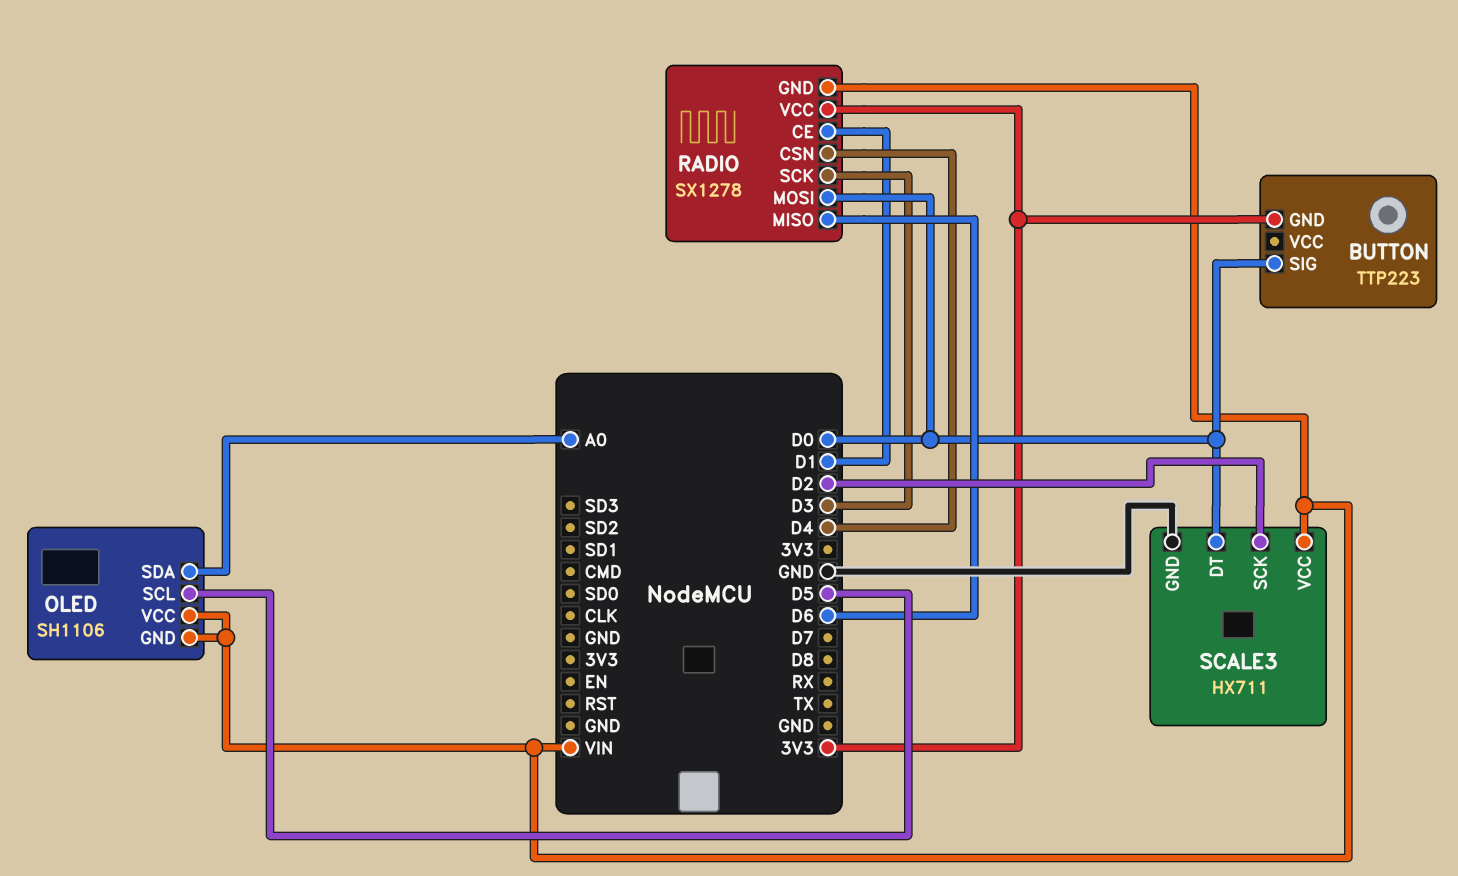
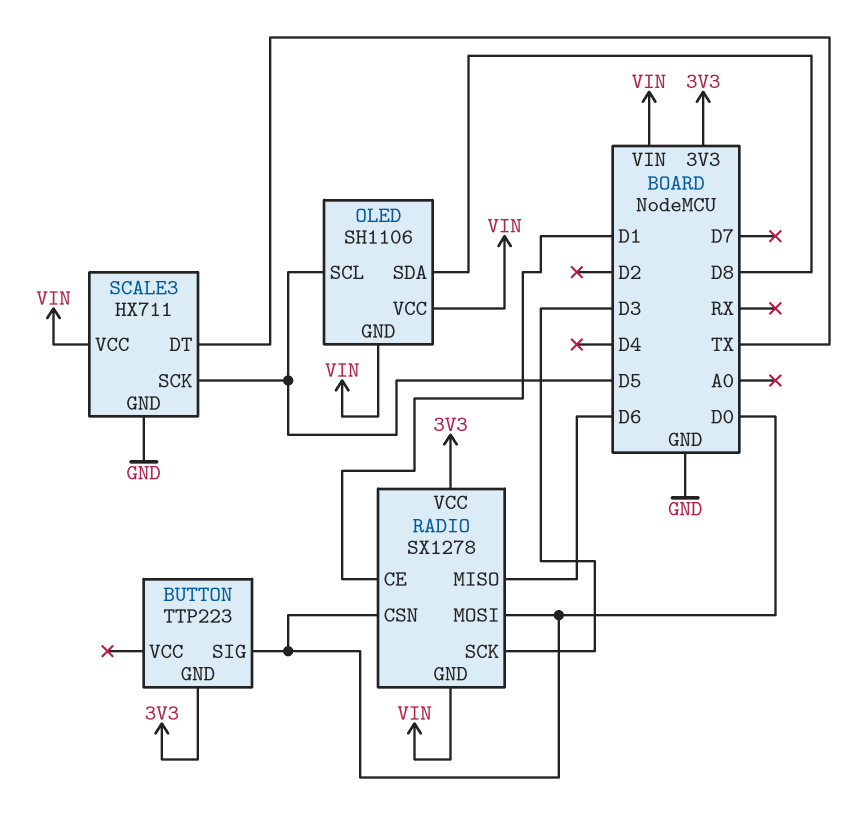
OLED pin SDA: A0 -> D8
RADIO pin CSN: D4 -> D0
SCALE3 pin DT: D0 -> TX
SCALE3 pin SCK: D2 -> D5

